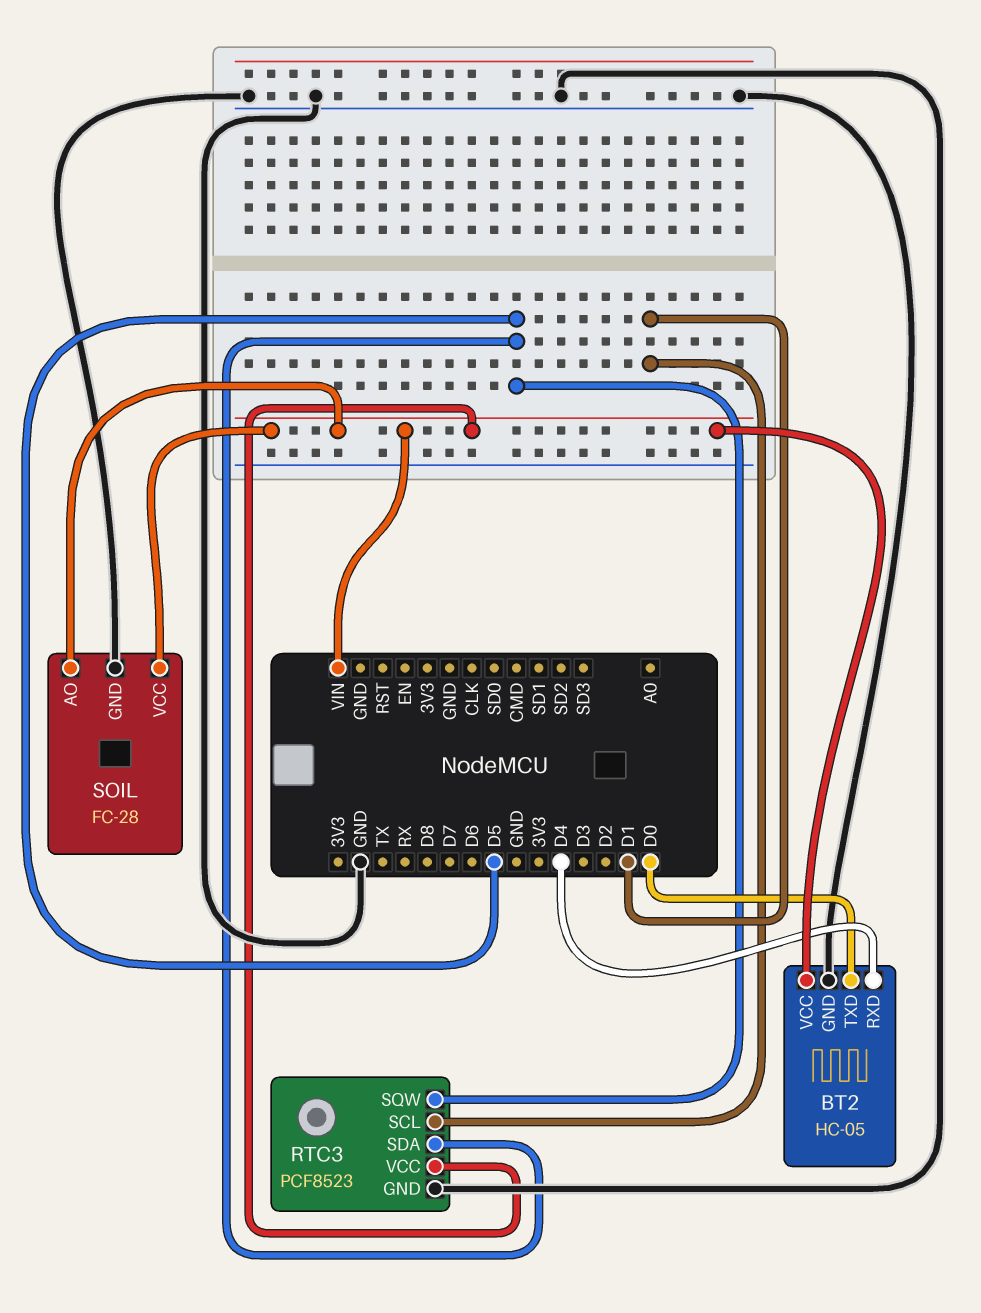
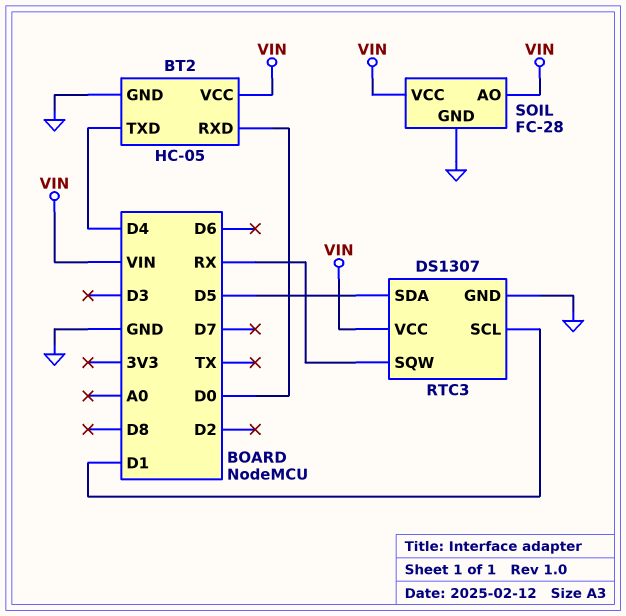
BT2 pin RXD: D4 -> D0
BT2 pin TXD: D0 -> D4
RTC3: PCF8523 -> DS1307
RTC3 pin SQW: D5 -> RX

